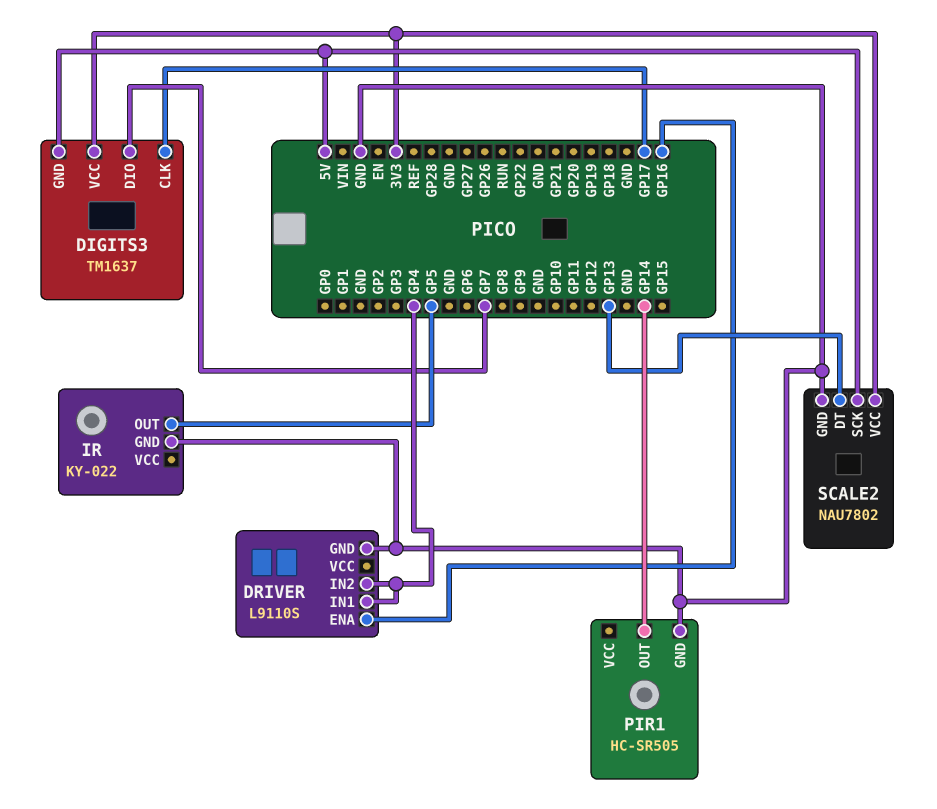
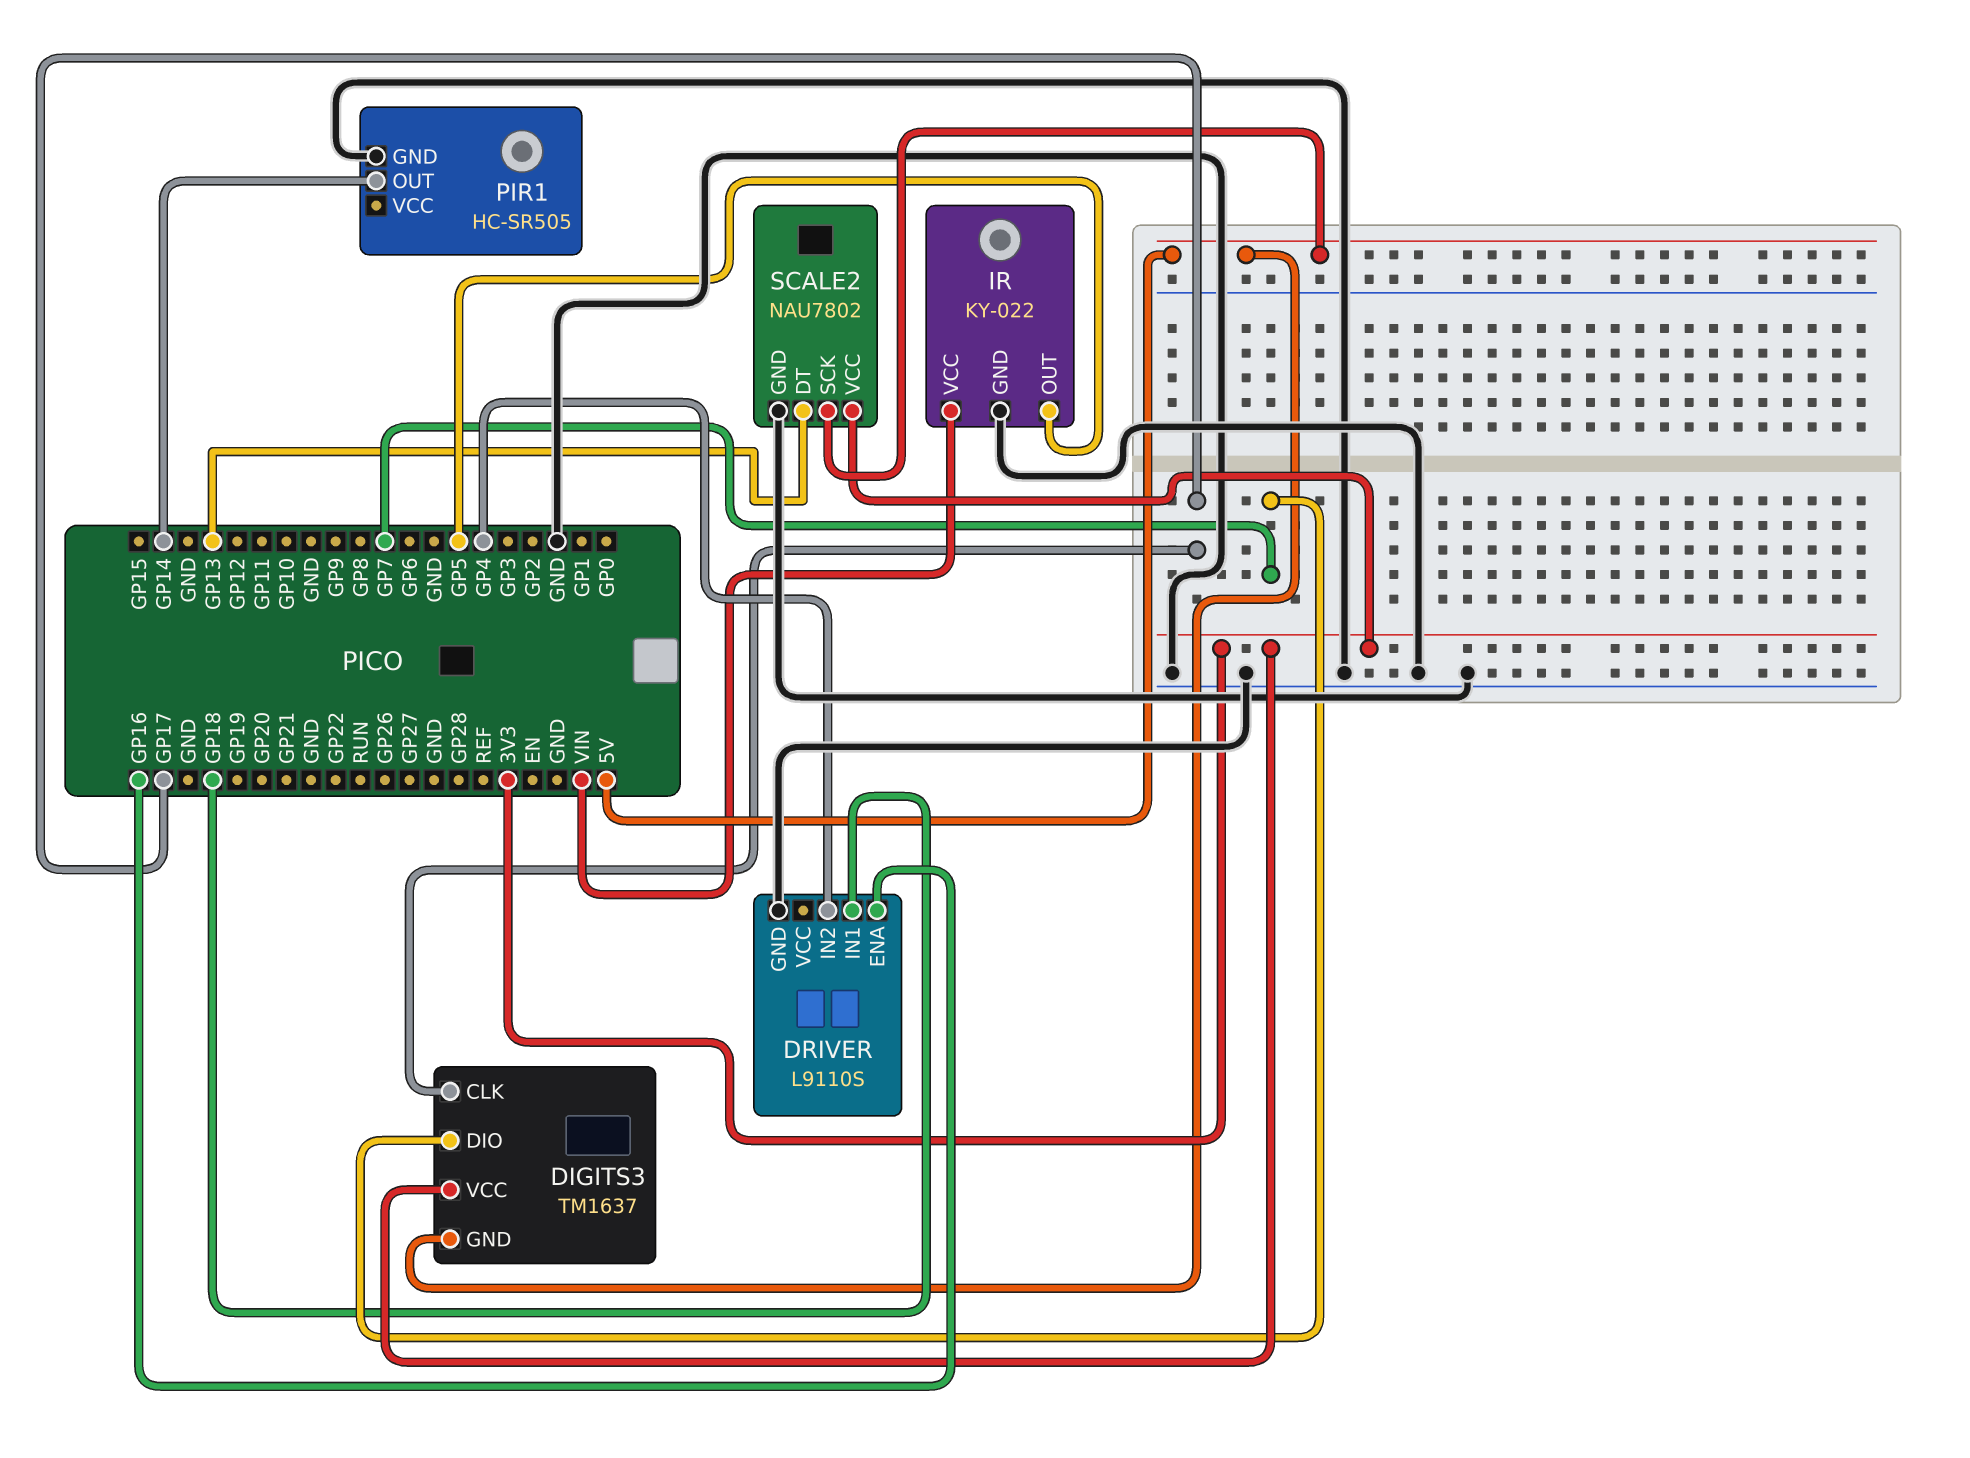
DRIVER pin IN1: GP4 -> GP18
IR pin VCC: none -> VIN

